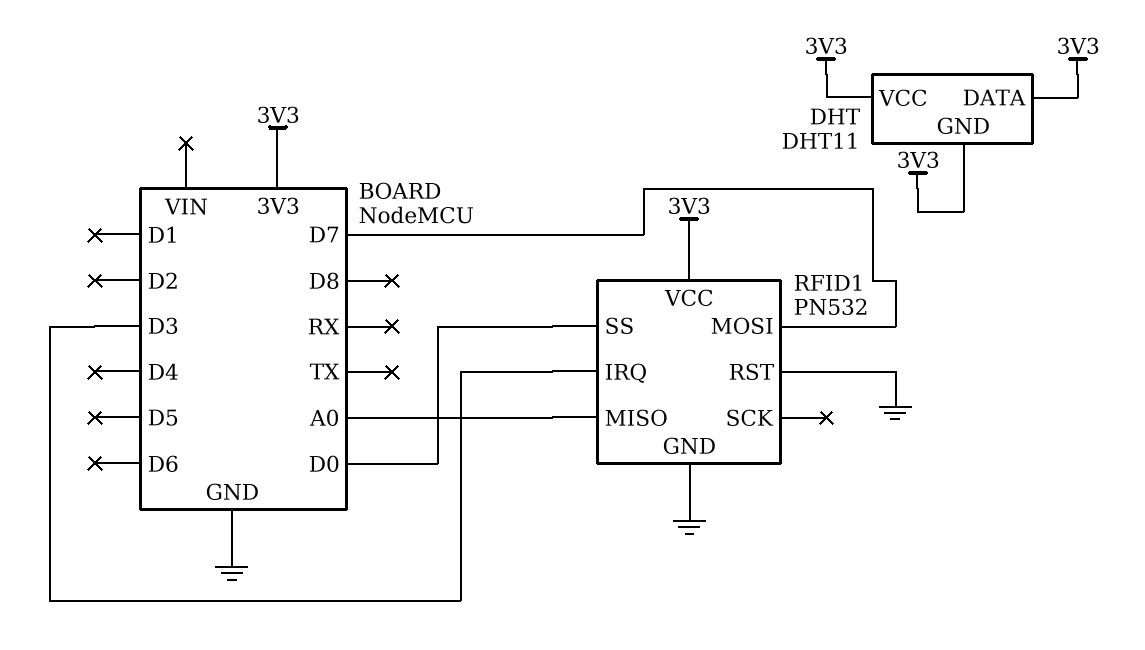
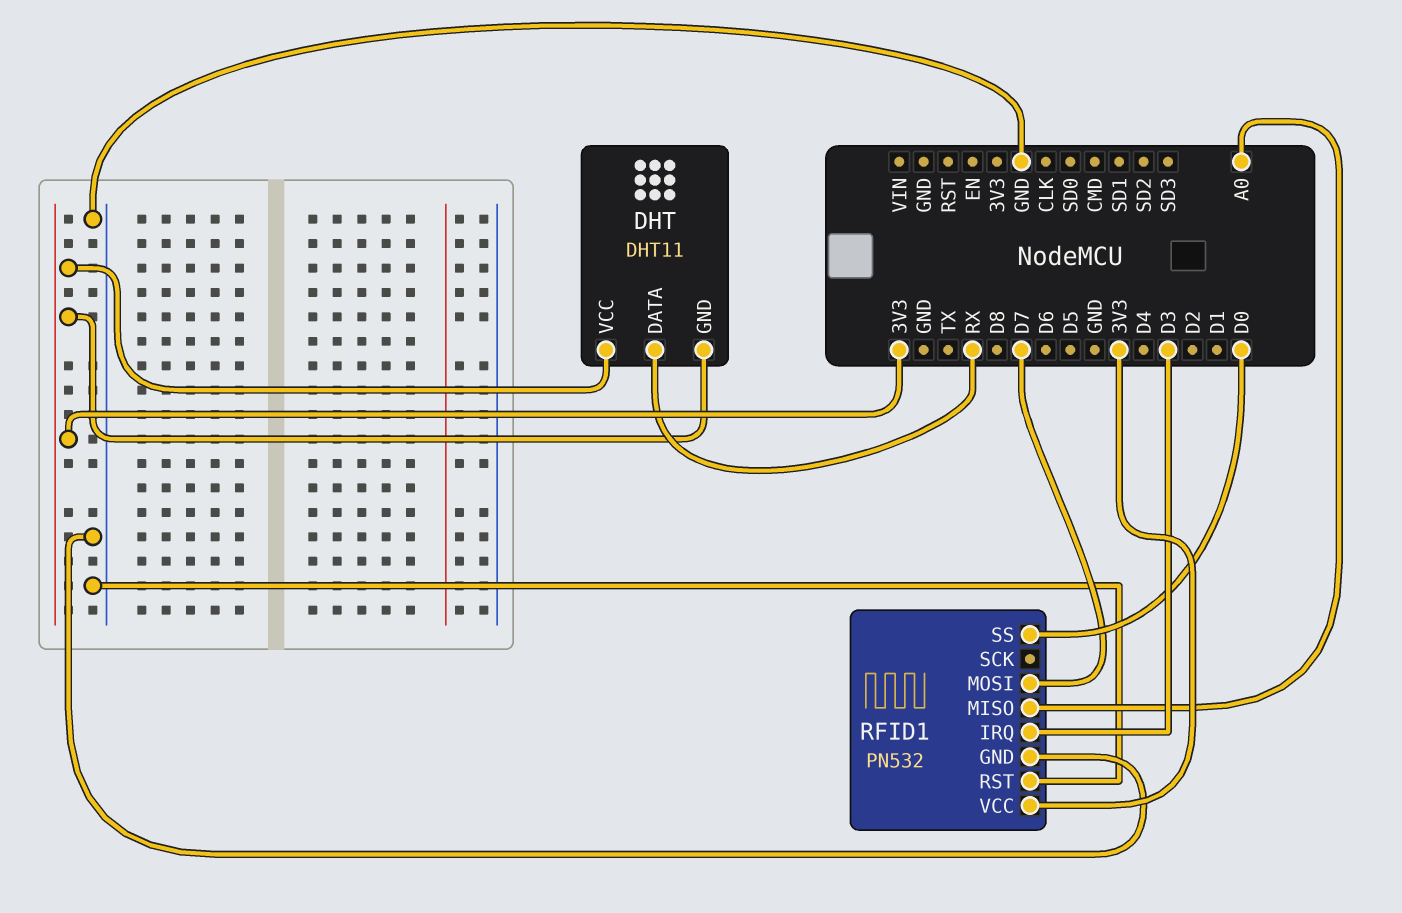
DHT pin DATA: 3V3 -> RX

